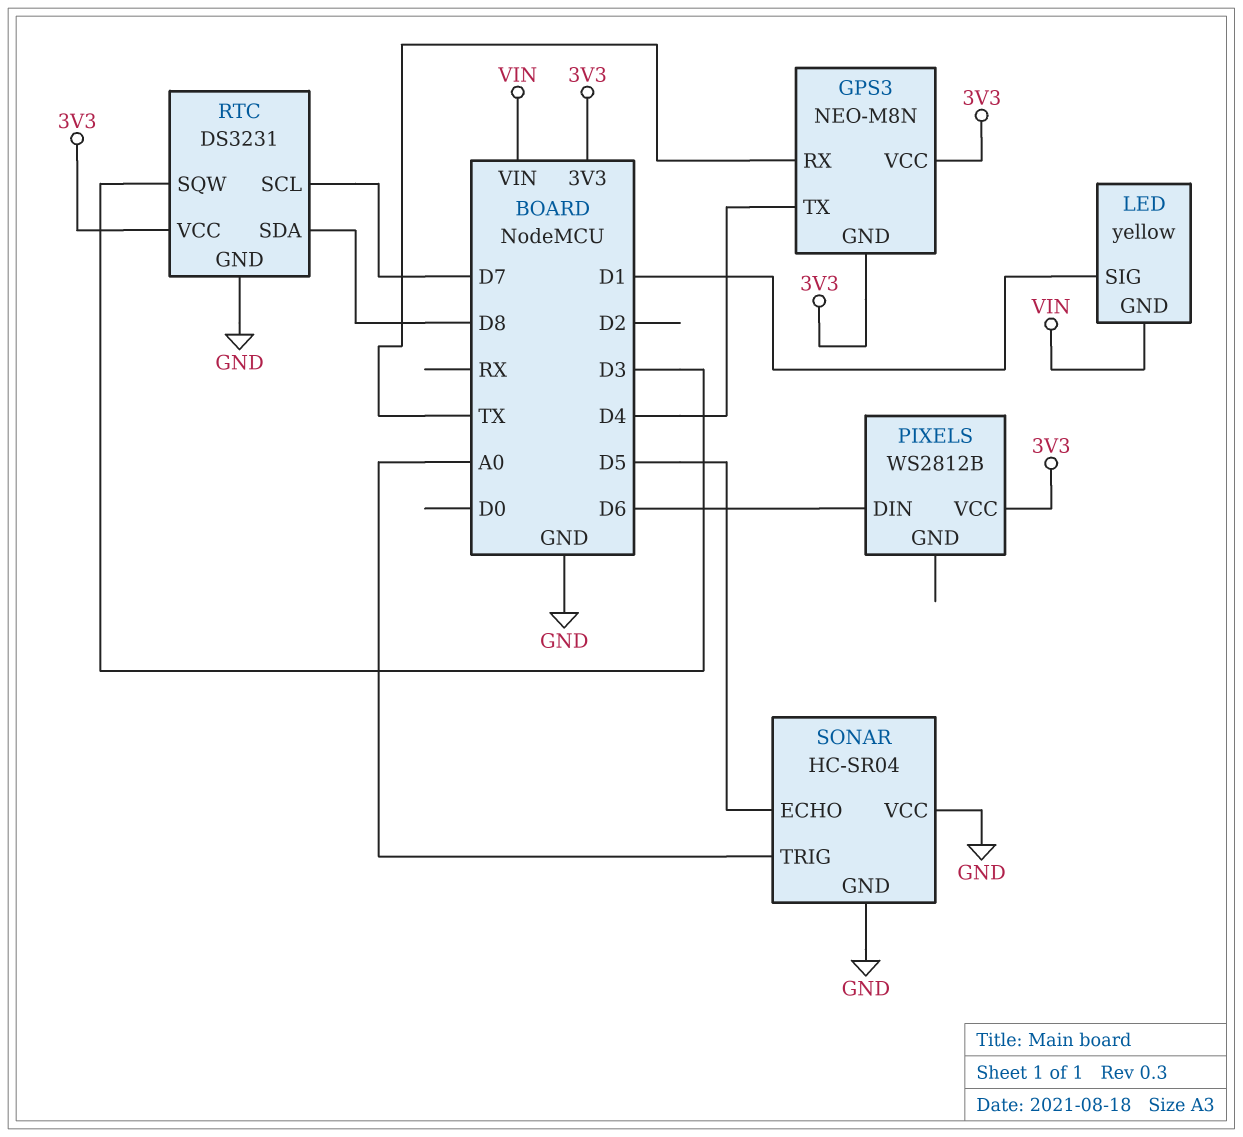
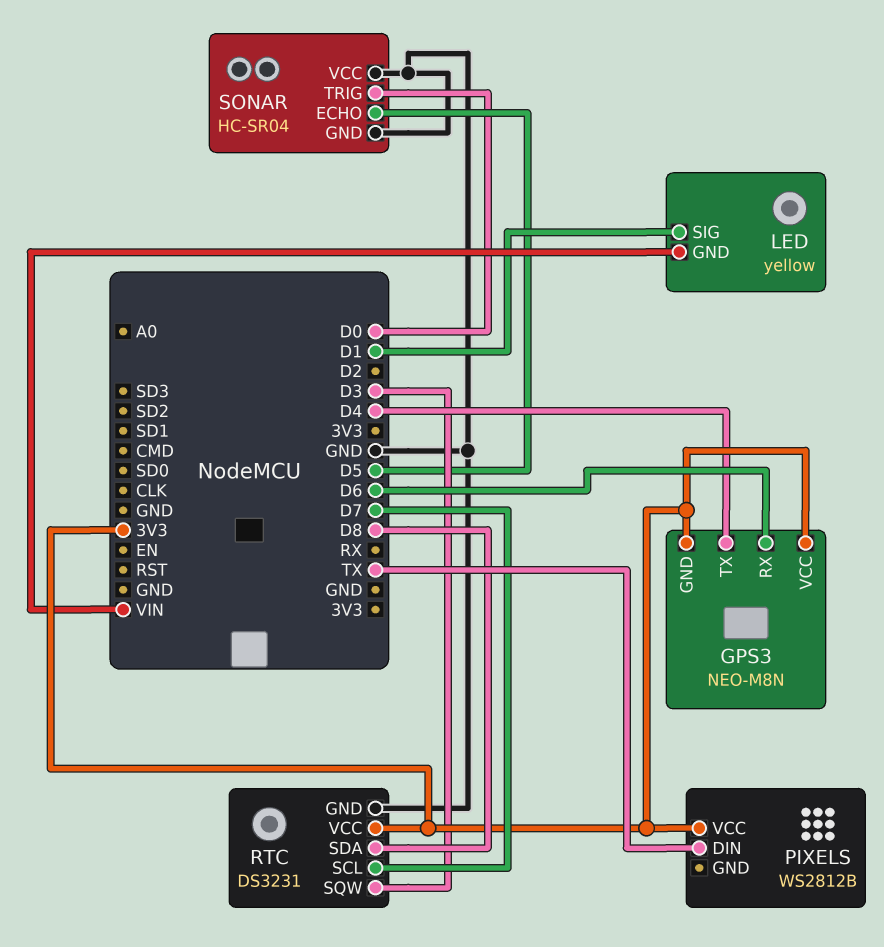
GPS3 pin RX: TX -> D6
PIXELS pin DIN: D6 -> TX
SONAR pin TRIG: A0 -> D0

